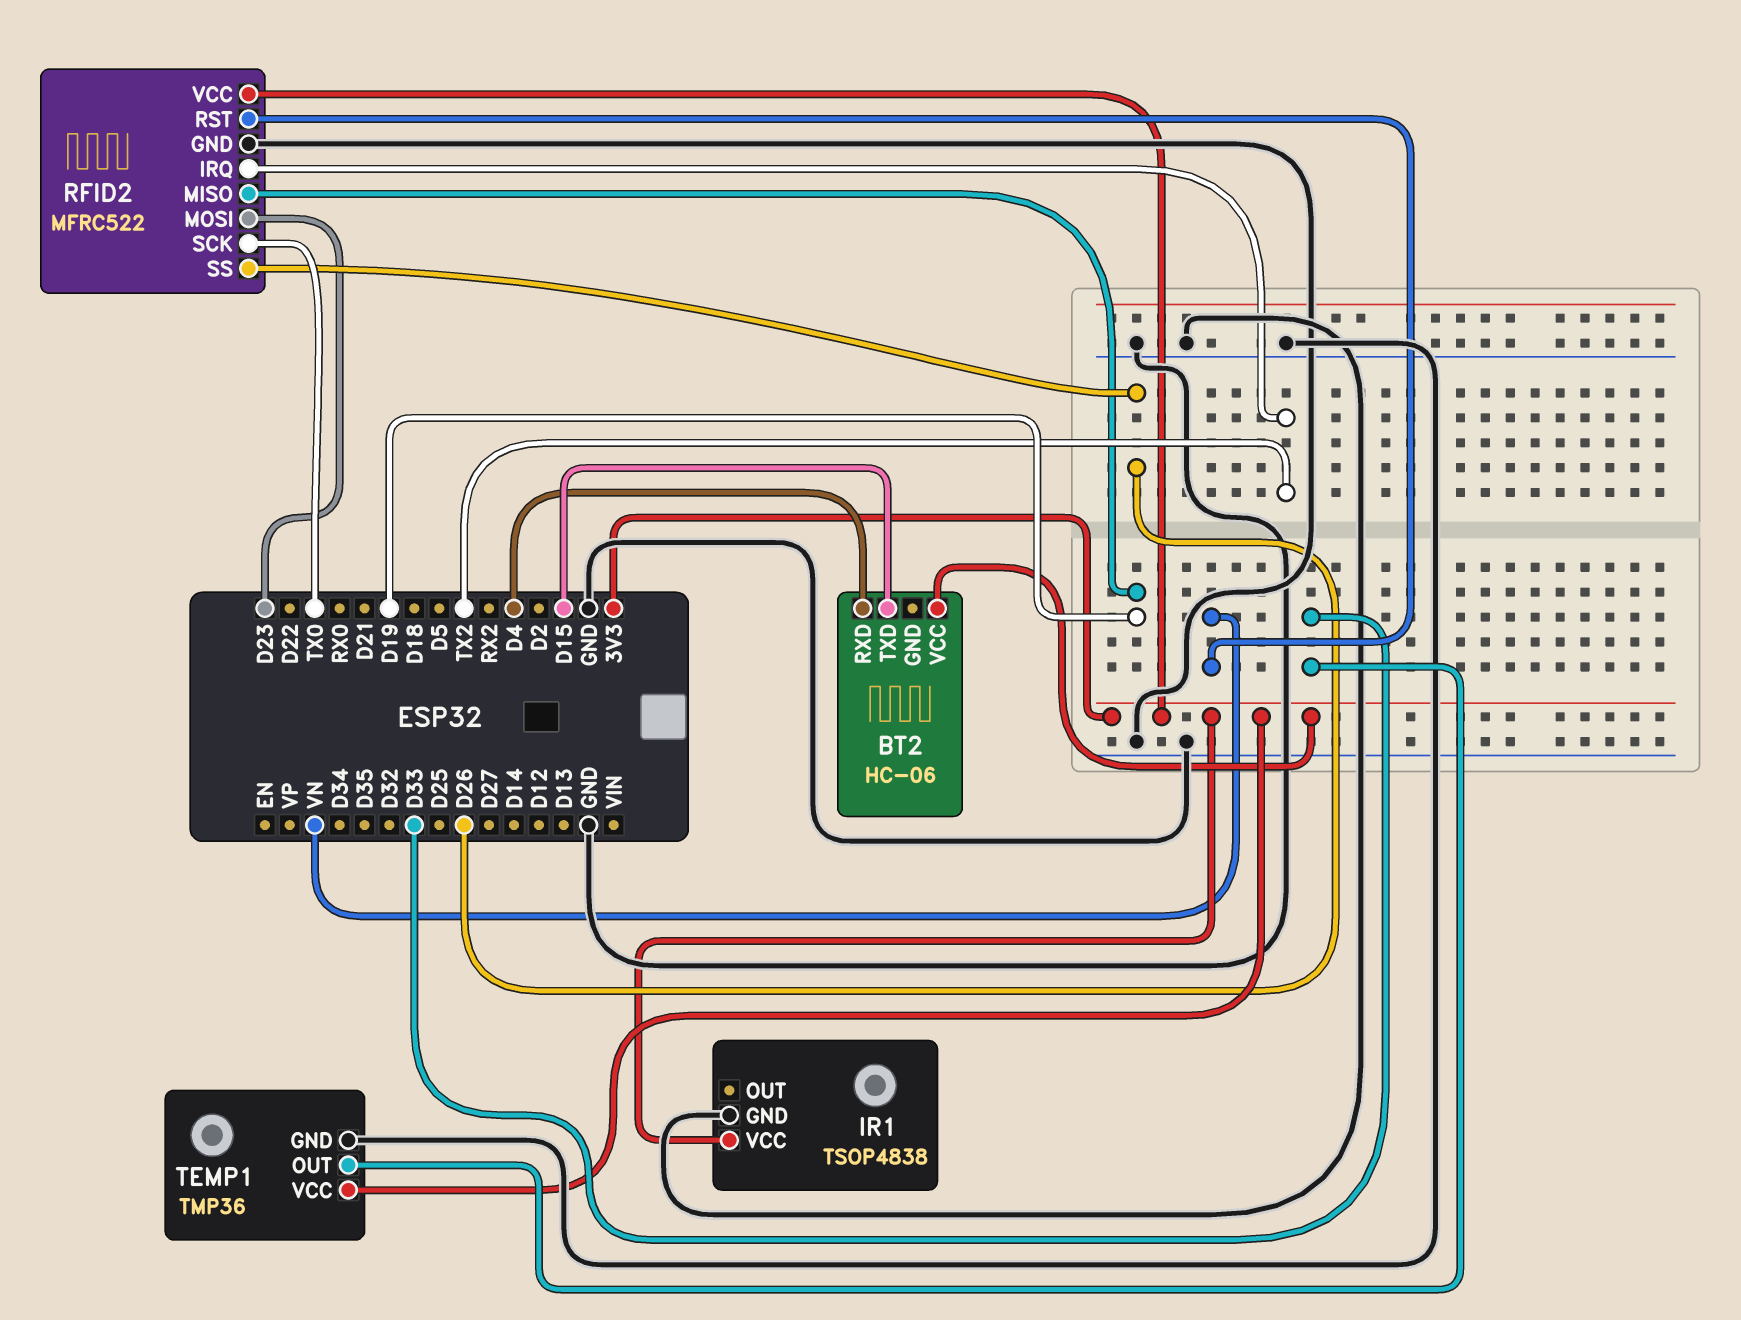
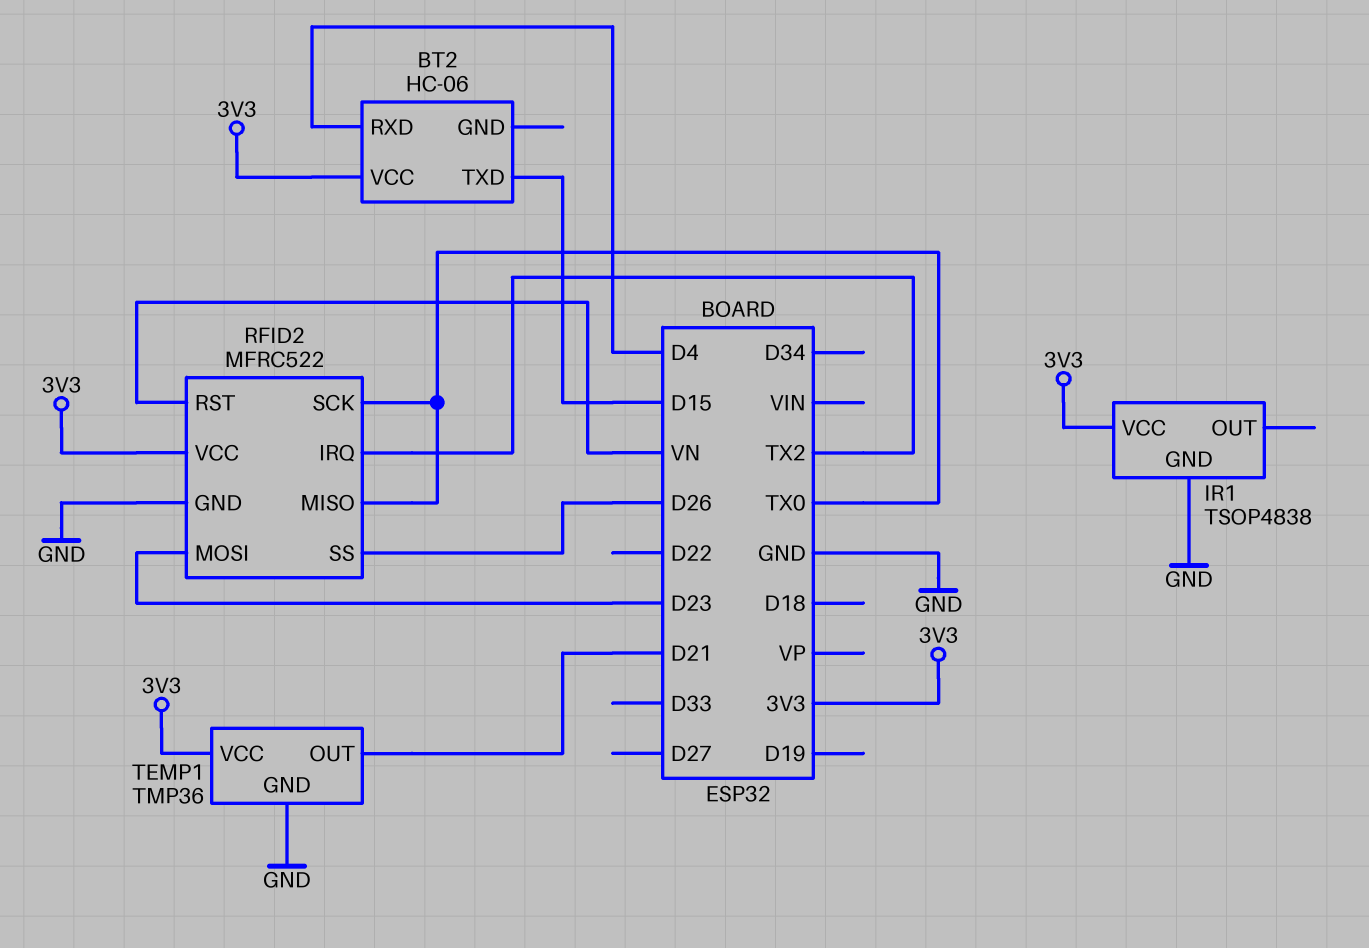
RFID2 pin MISO: D19 -> TX0
TEMP1 pin OUT: D33 -> D21

